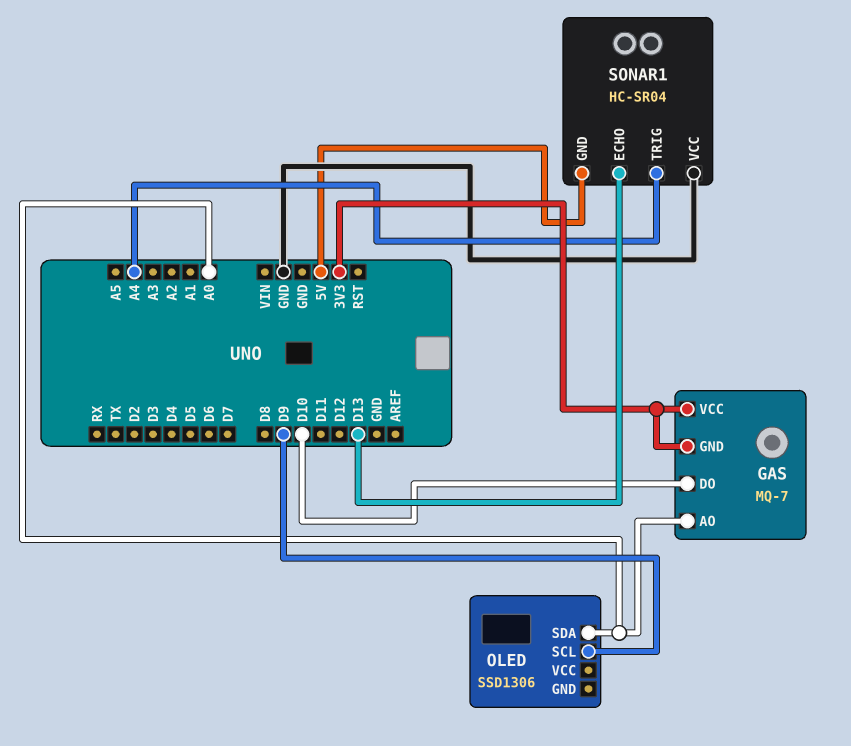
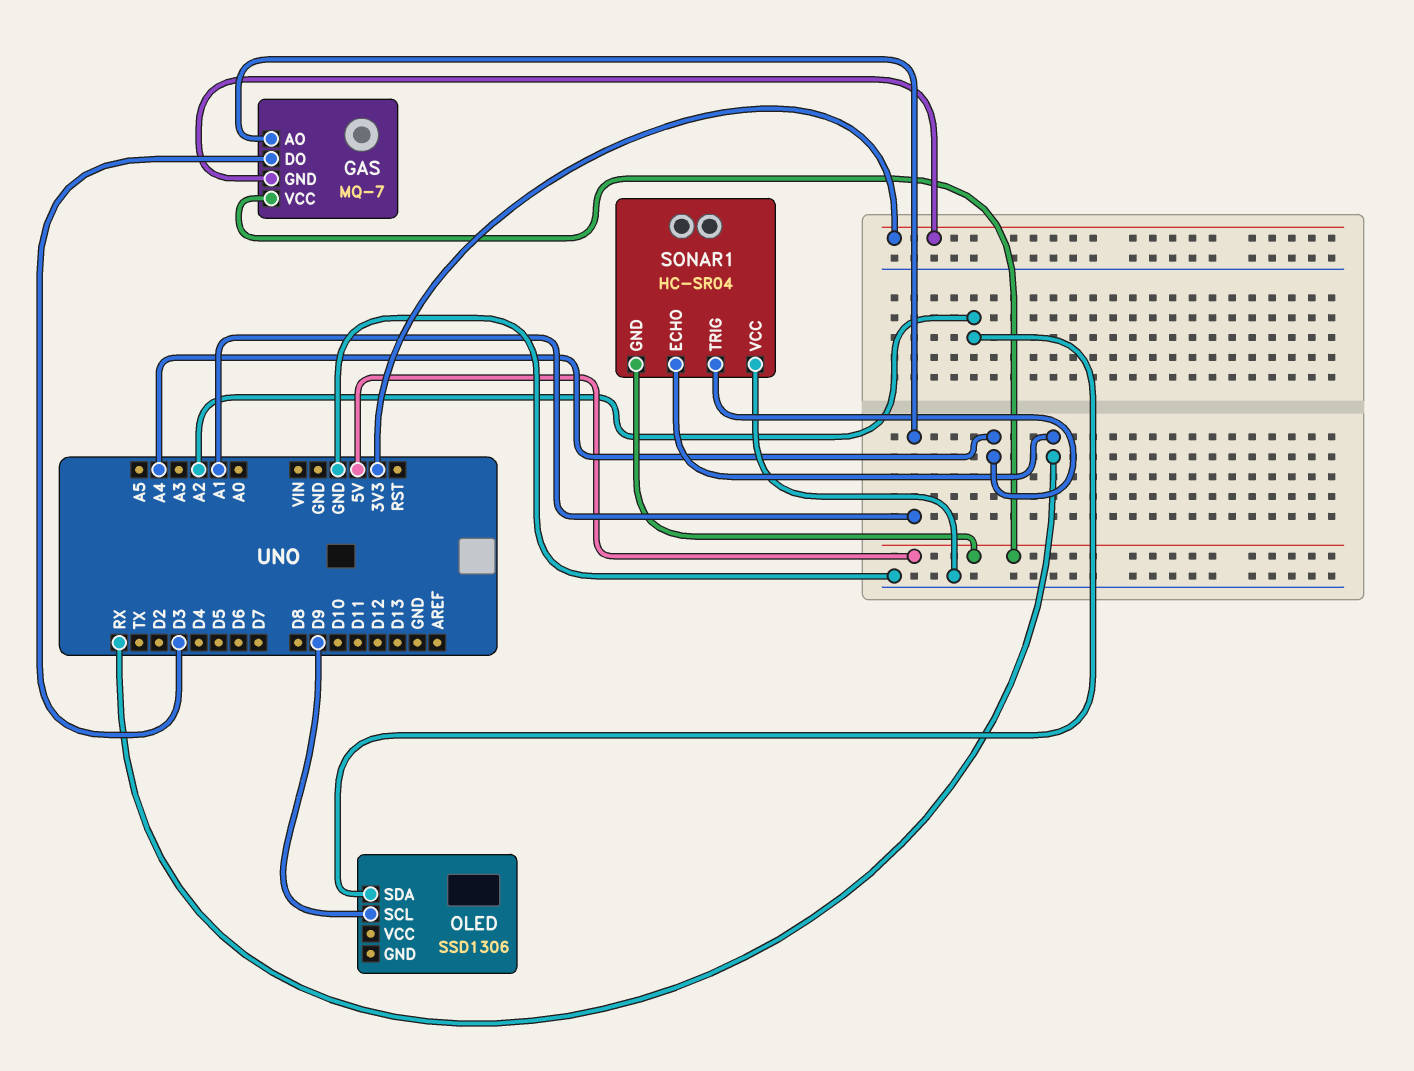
GAS pin AO: A0 -> A1
GAS pin DO: D10 -> D3
GAS pin VCC: 3V3 -> 5V
OLED pin SDA: A0 -> A2
SONAR1 pin ECHO: D13 -> RX

